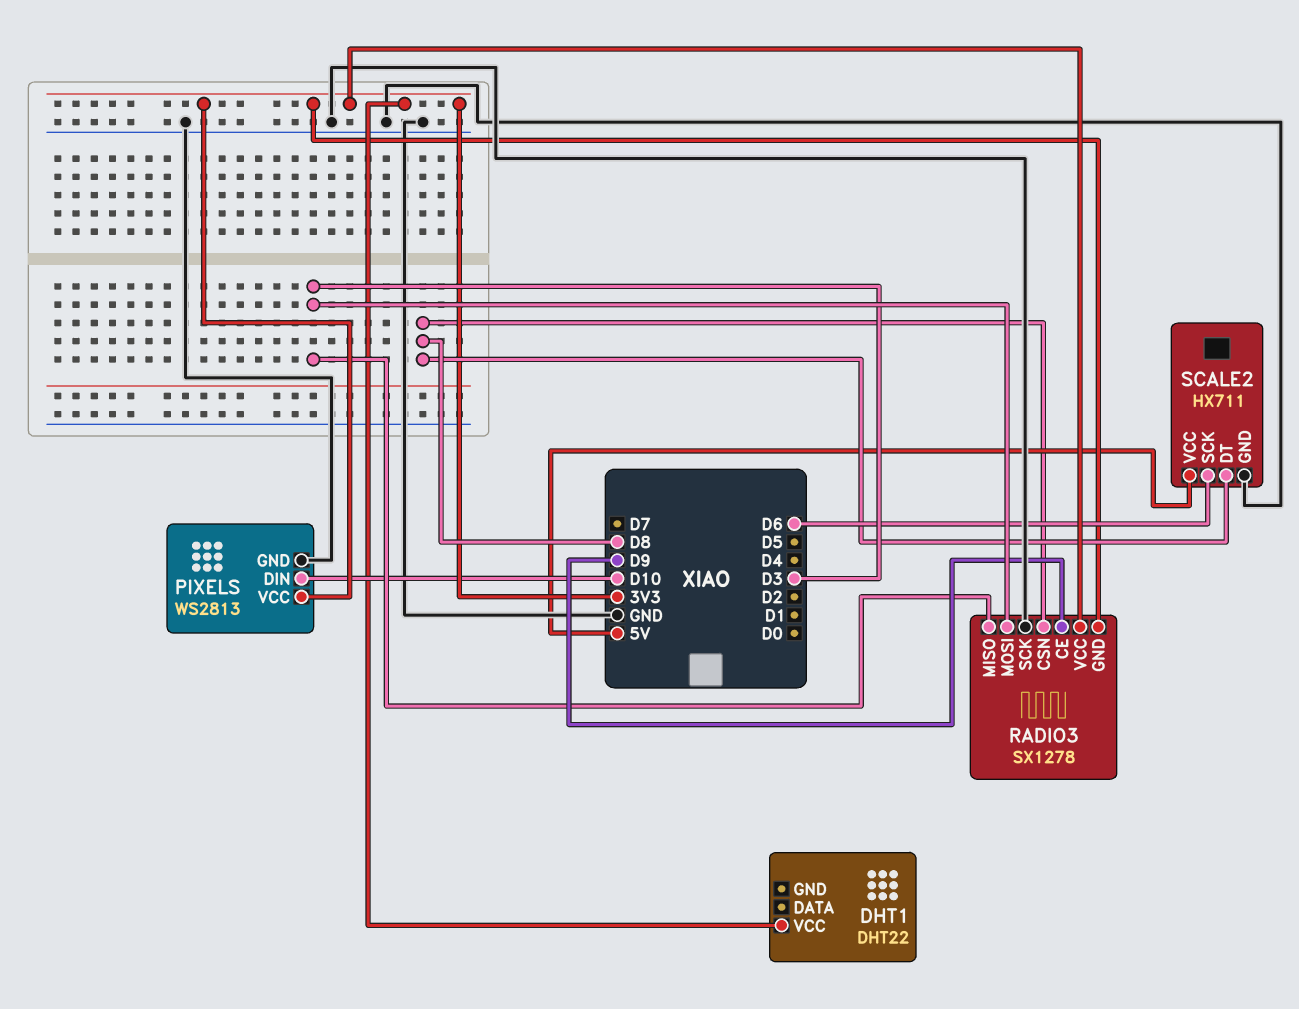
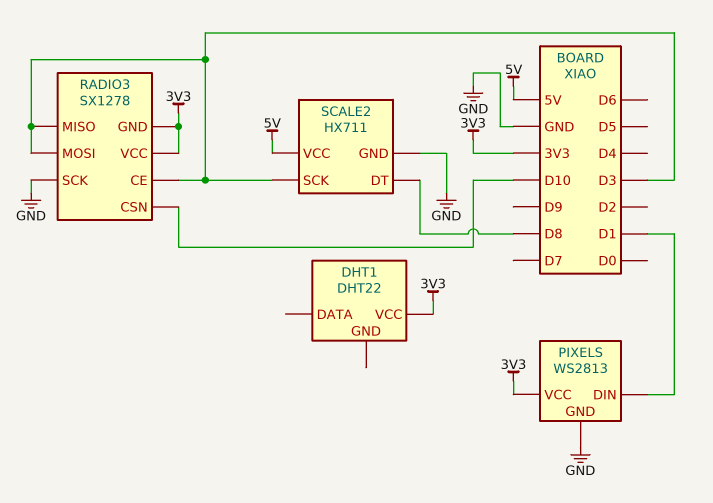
PIXELS pin DIN: D10 -> D1
RADIO3 pin CE: D9 -> D3
RADIO3 pin CSN: D8 -> D10
SCALE2 pin SCK: D6 -> D3

